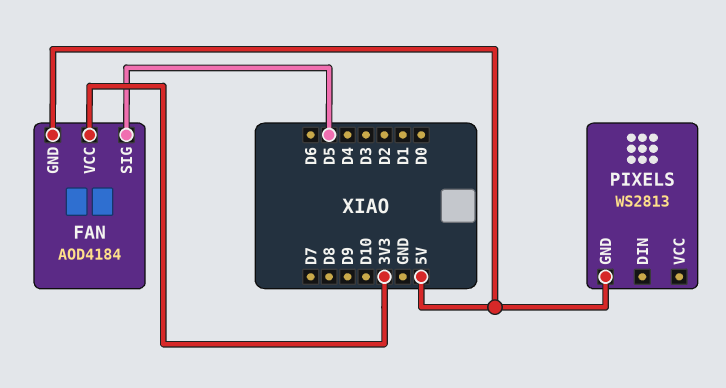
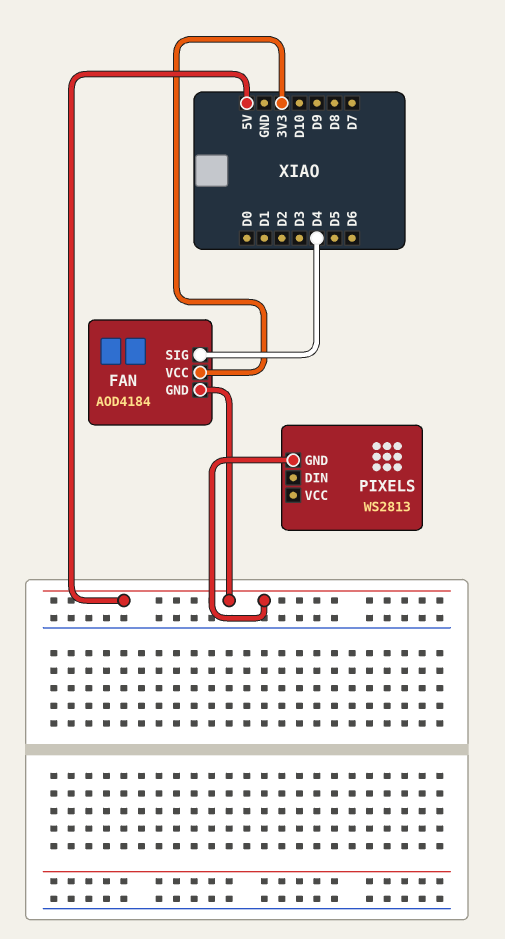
FAN pin SIG: D5 -> D4

